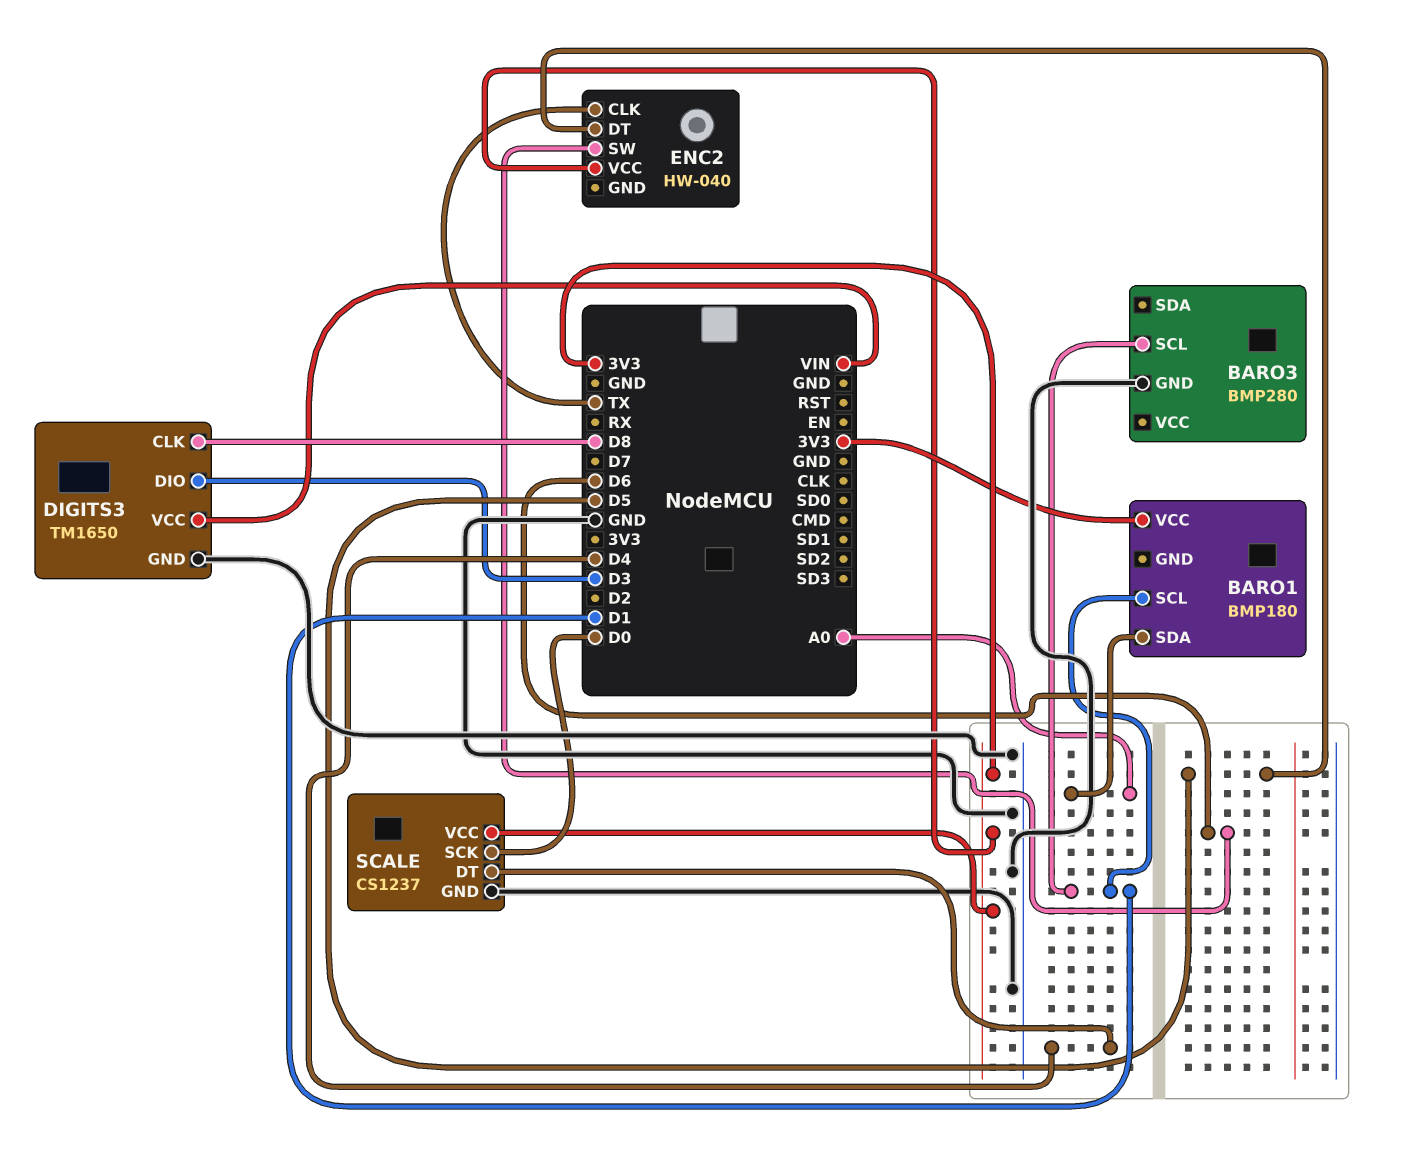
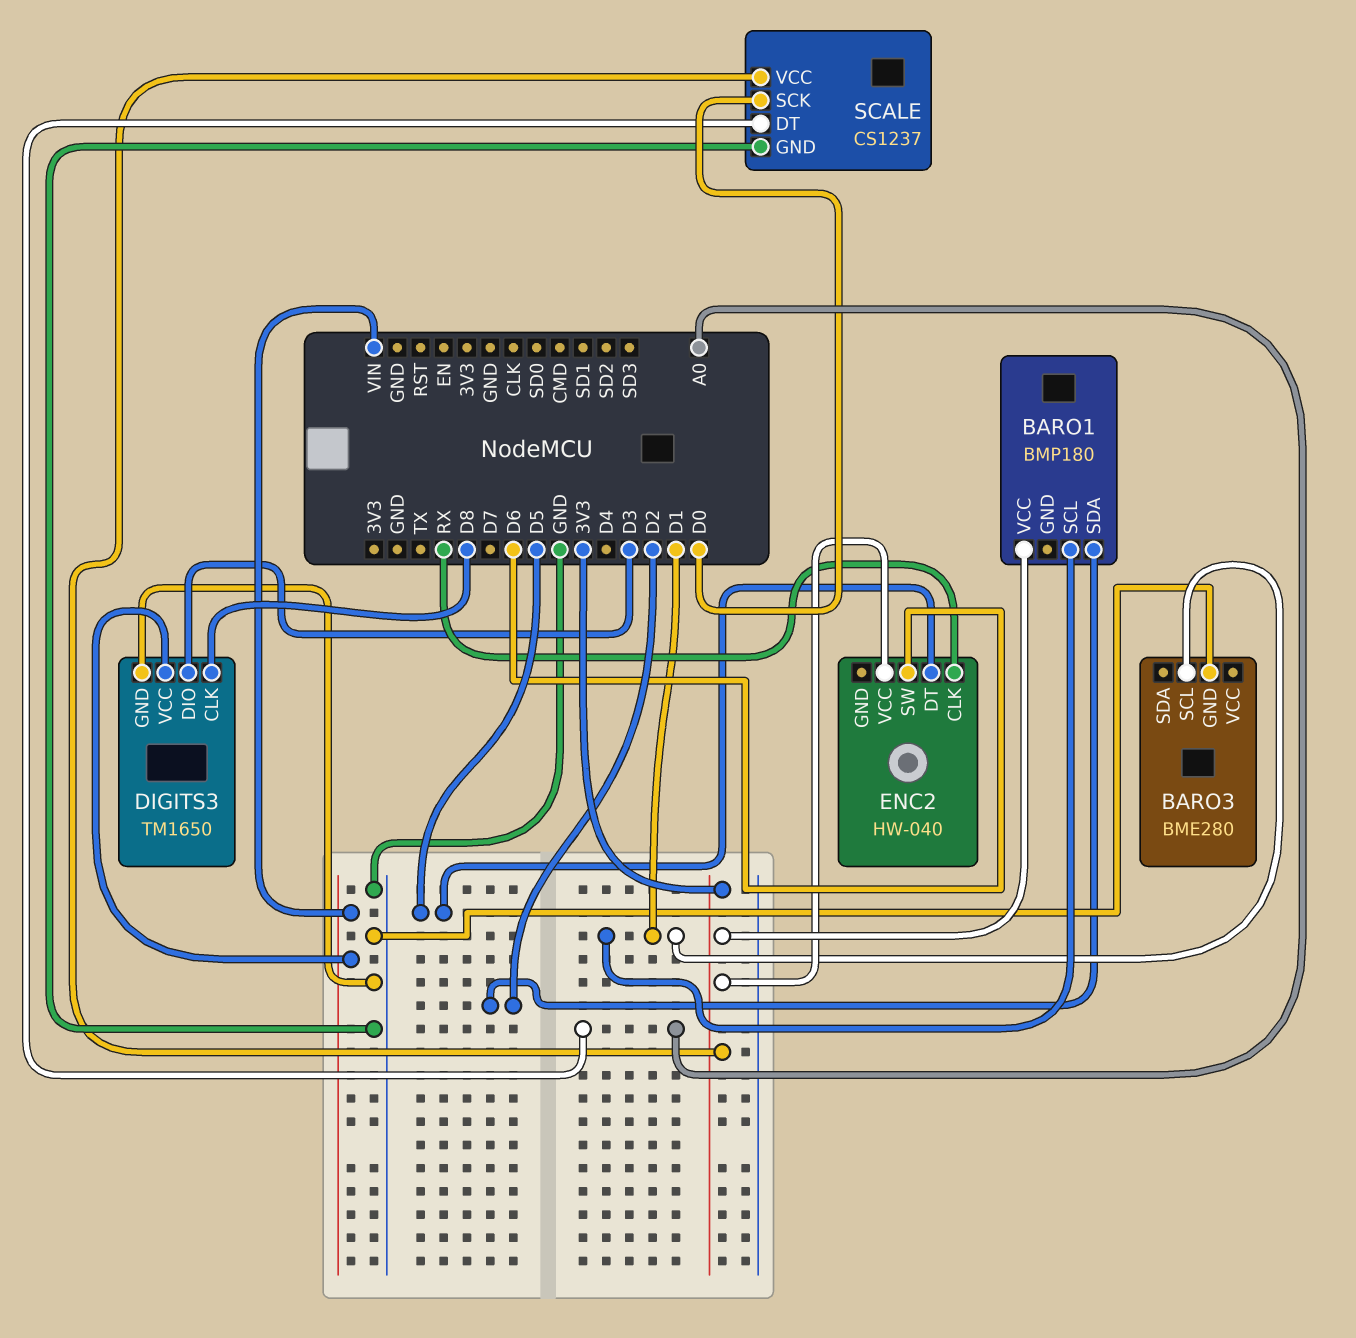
BARO1 pin SDA: A0 -> D2
BARO3: BMP280 -> BME280
ENC2 pin CLK: TX -> RX
SCALE pin DT: D4 -> A0

